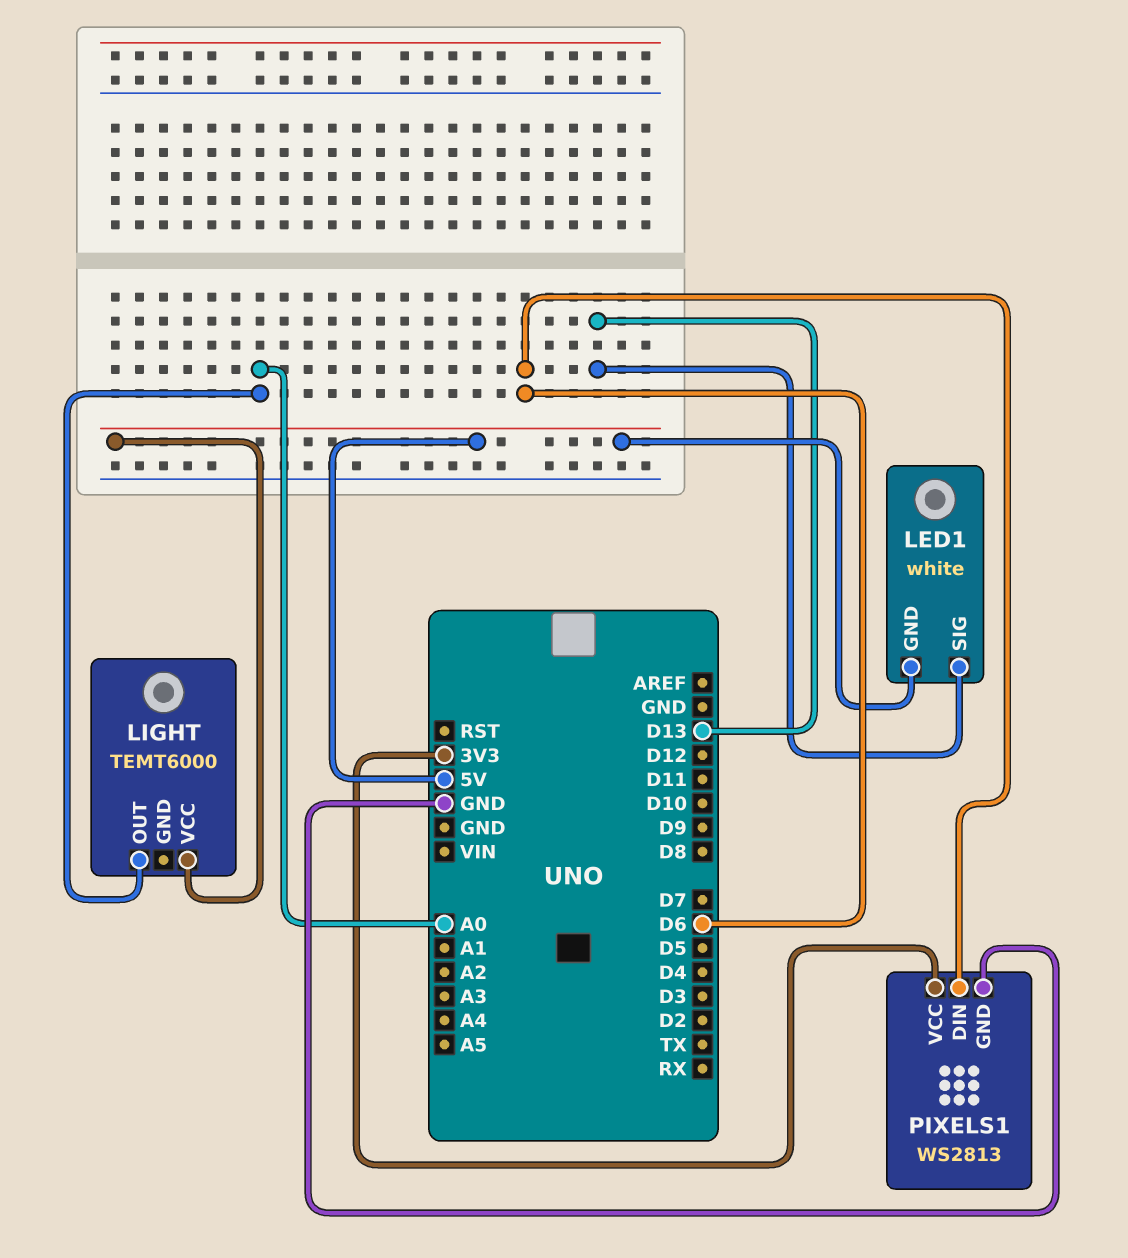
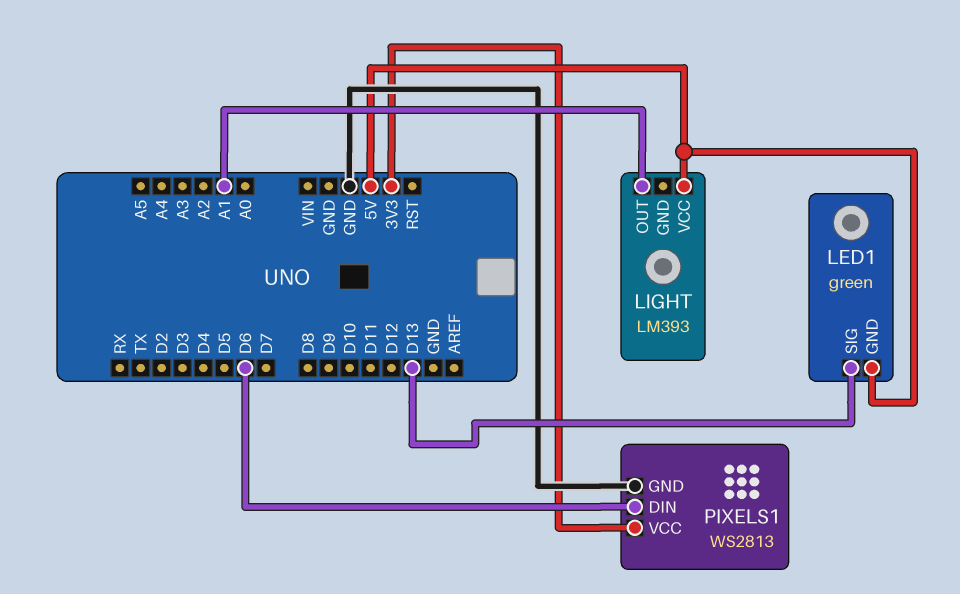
LED1: white -> green
LIGHT: TEMT6000 -> LM393
LIGHT pin OUT: A0 -> A1

